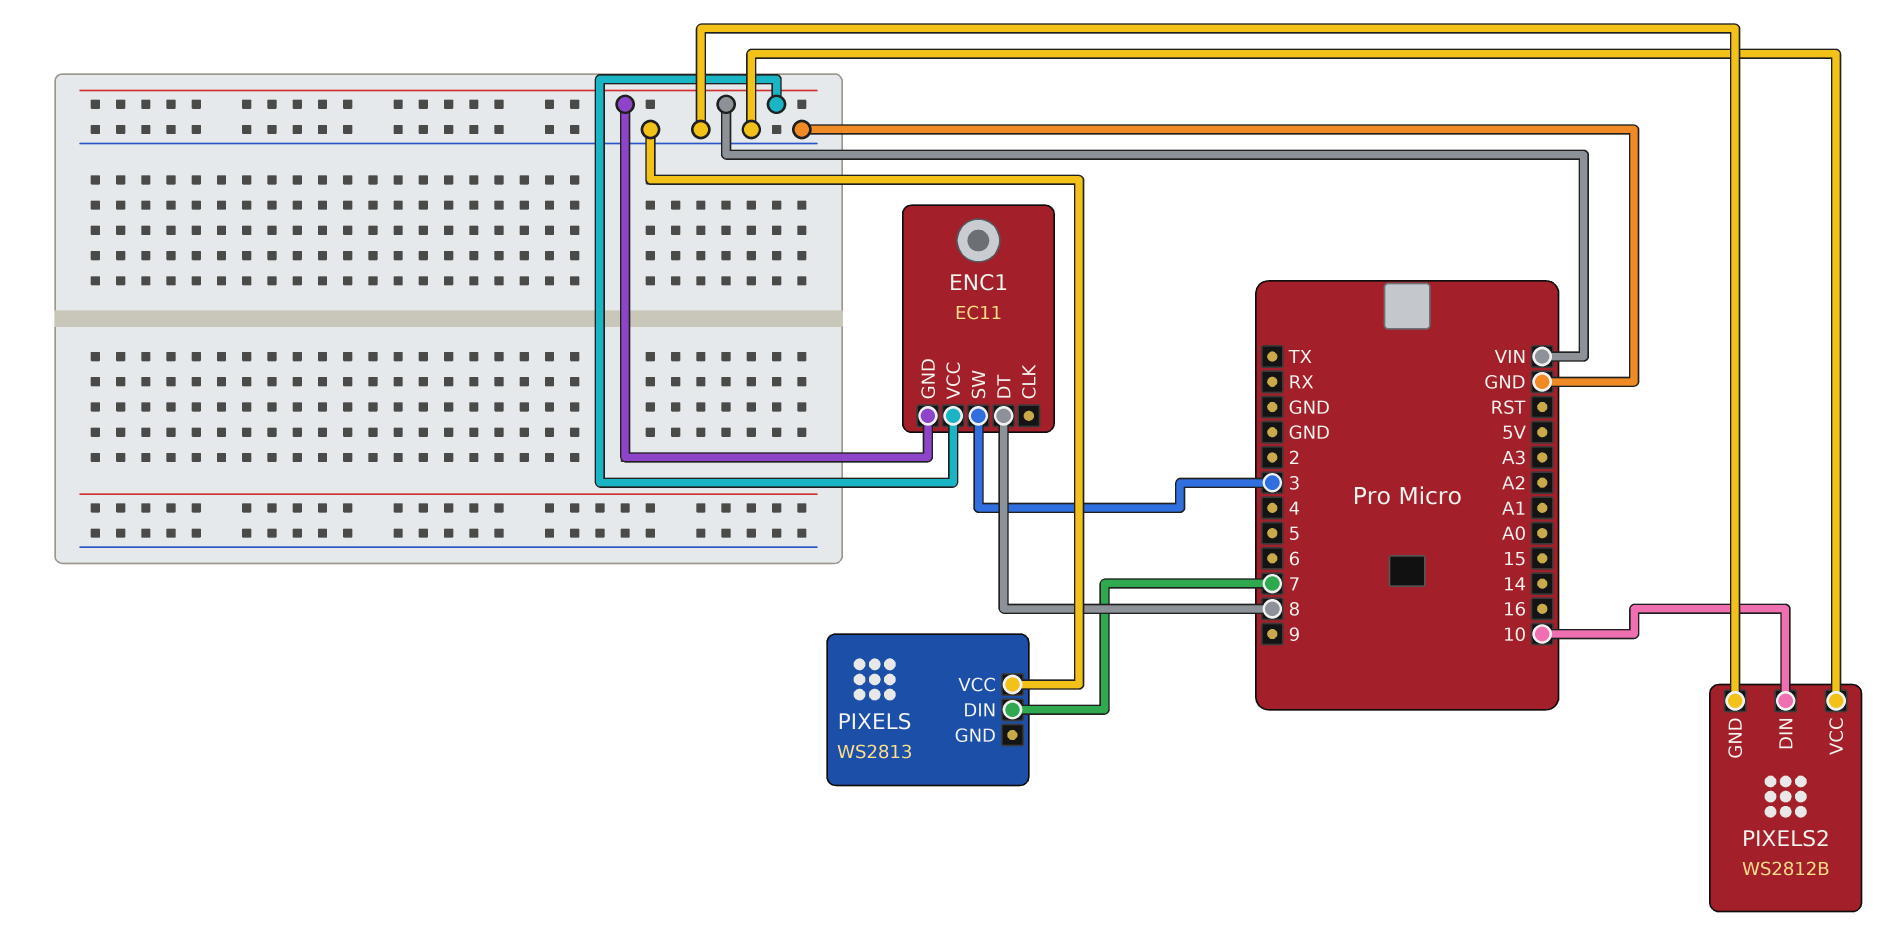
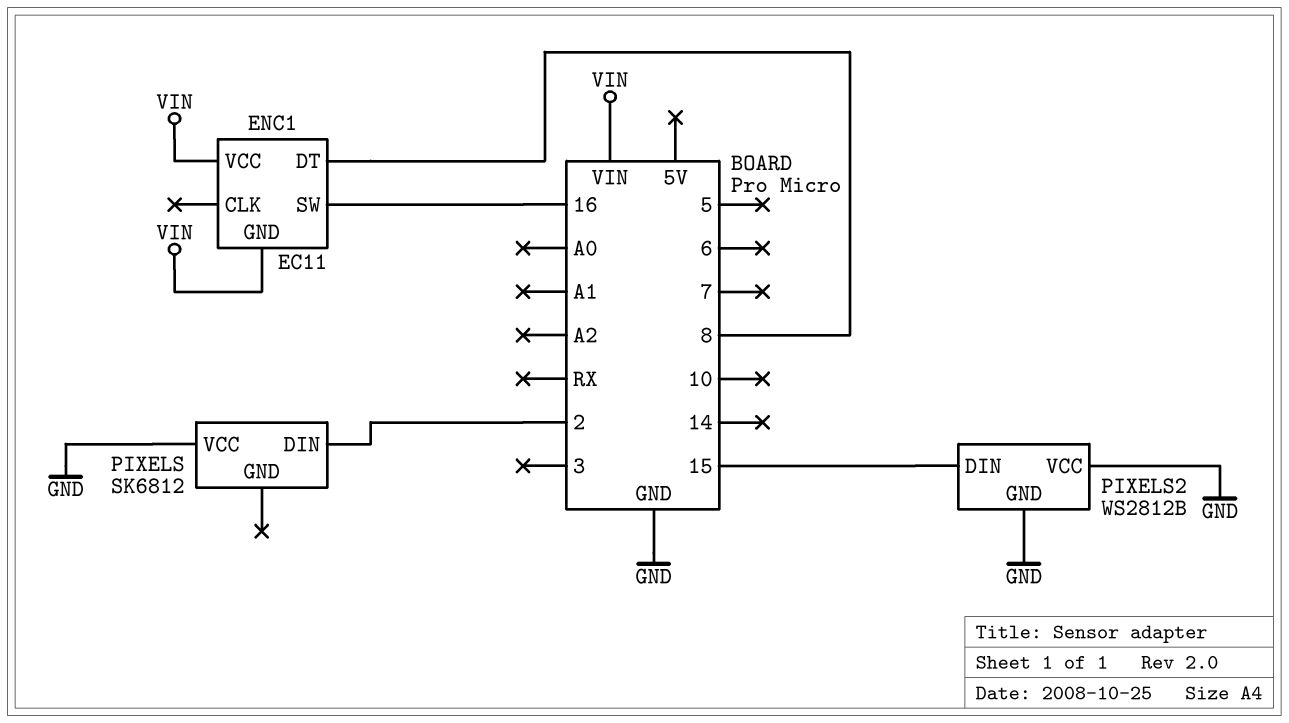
ENC1 pin SW: 3 -> 16
PIXELS: WS2813 -> SK6812
PIXELS pin DIN: 7 -> 2
PIXELS2 pin DIN: 10 -> 15

